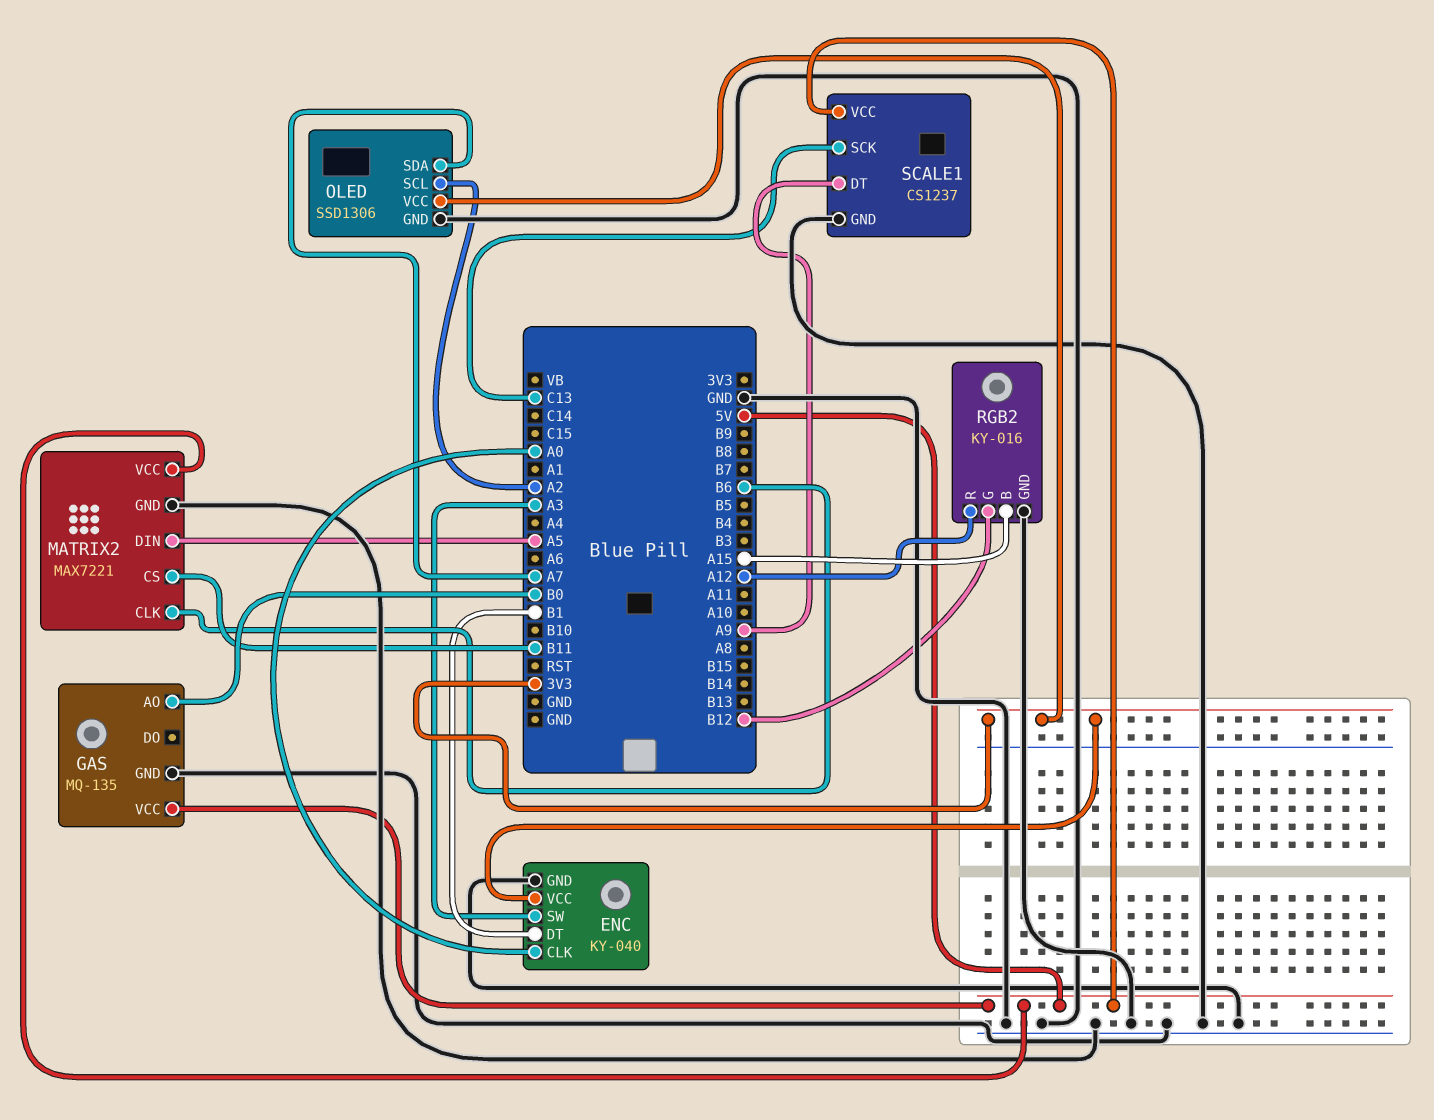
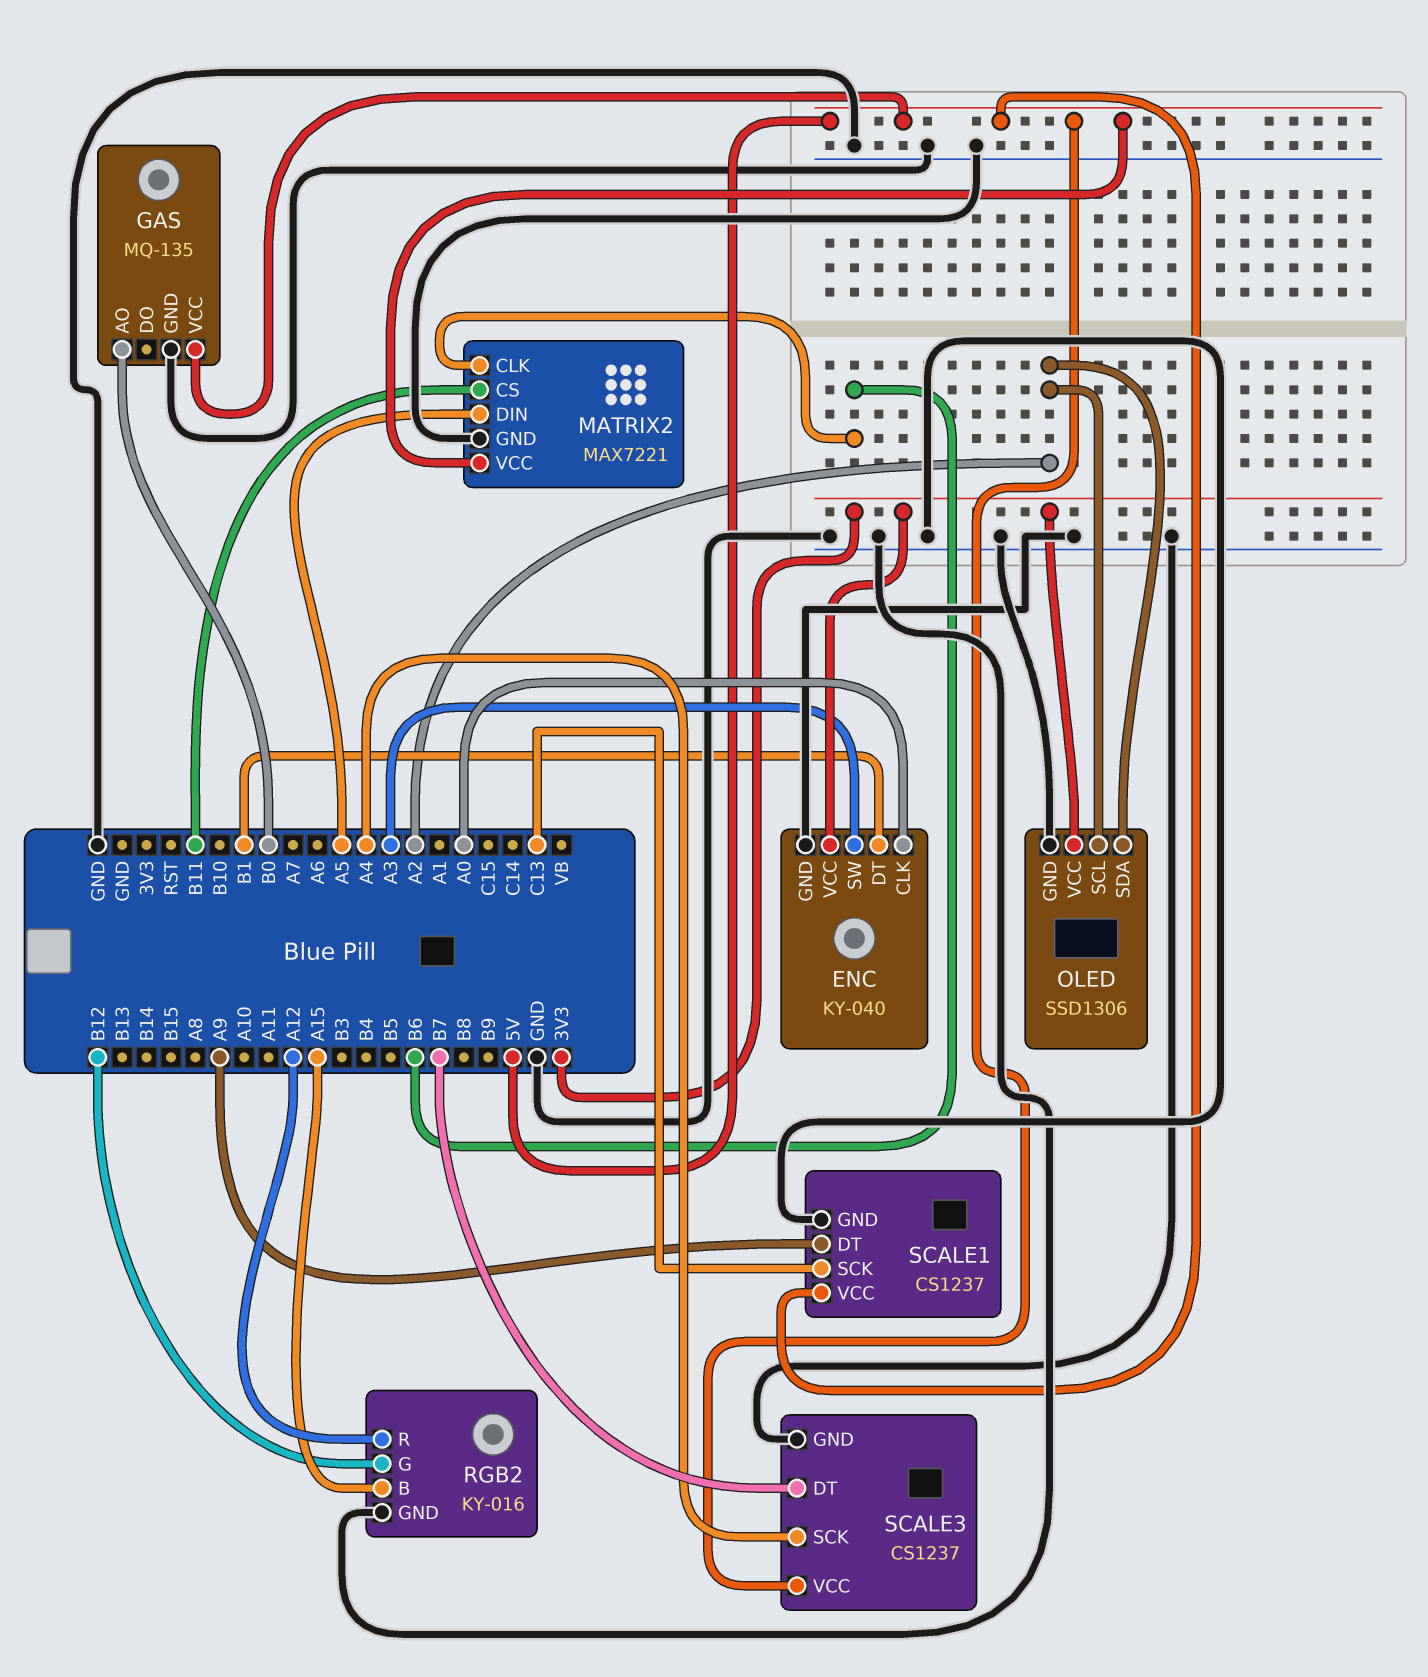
OLED pin SDA: A7 -> A2
SCALE3: none -> CS1237
SCALE3 pin DT: none -> B7
SCALE3 pin GND: none -> GND
SCALE3 pin SCK: none -> A4
SCALE3 pin VCC: none -> 5V

